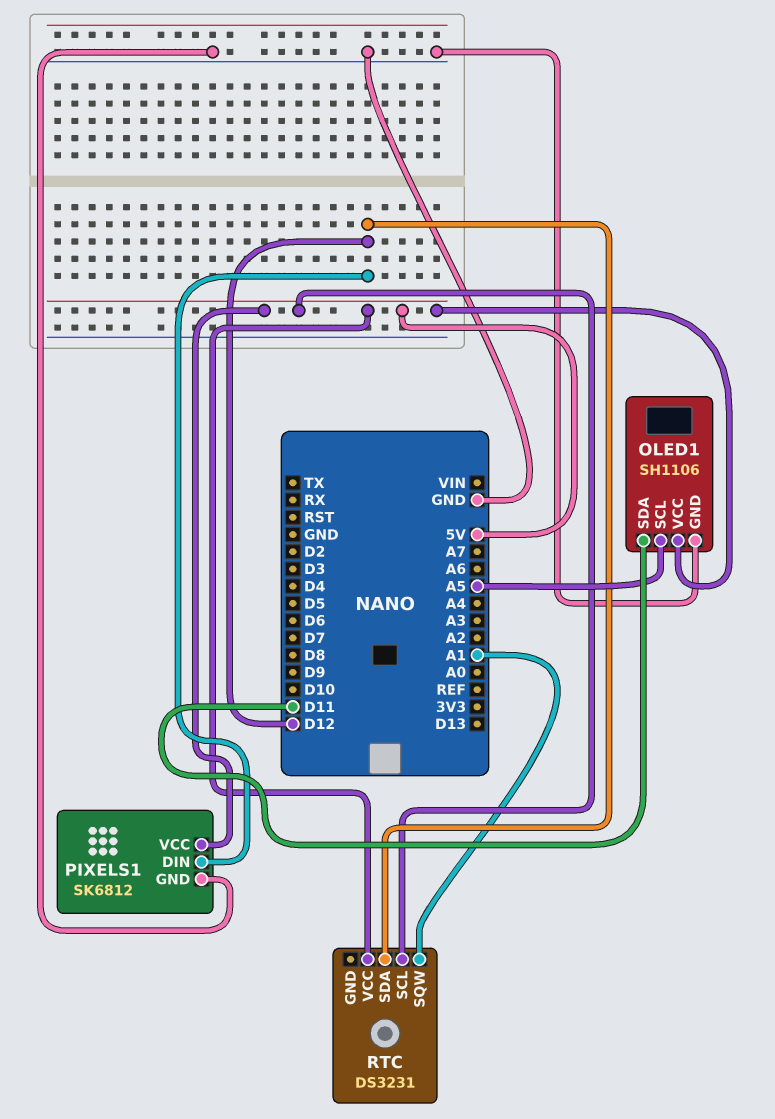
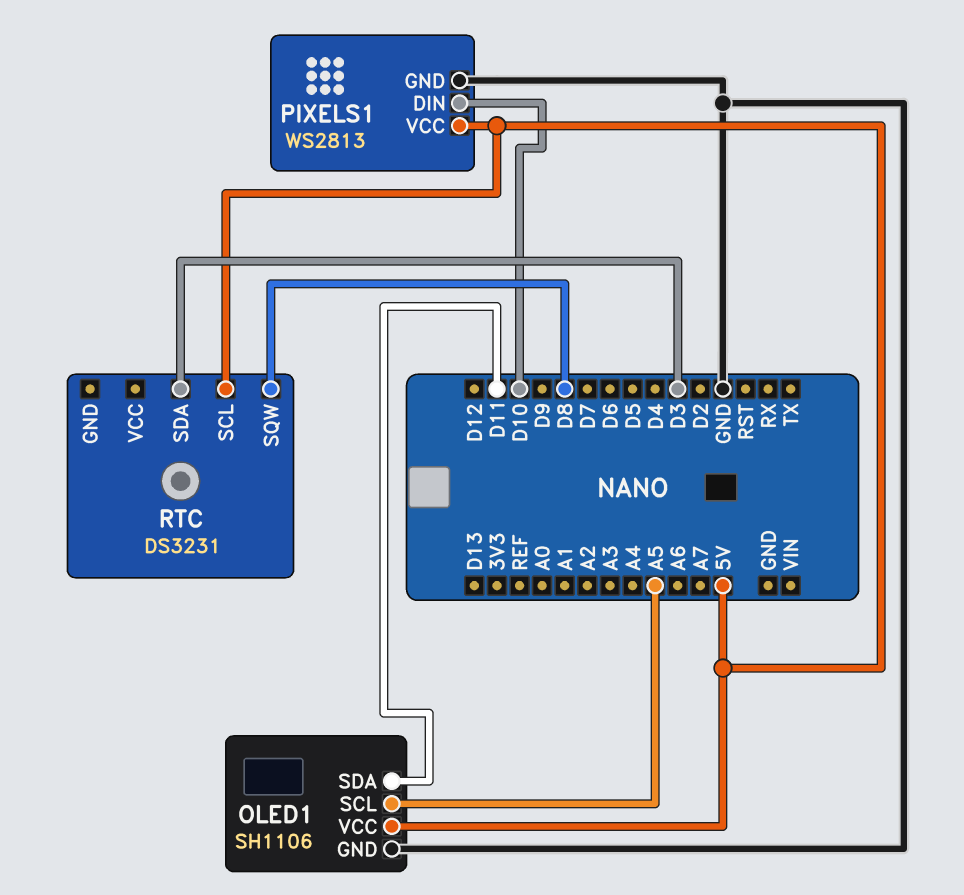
PIXELS1: SK6812 -> WS2813
PIXELS1 pin DIN: D12 -> D10
RTC pin SDA: D12 -> D3
RTC pin SQW: A1 -> D8
RTC pin VCC: 5V -> none

